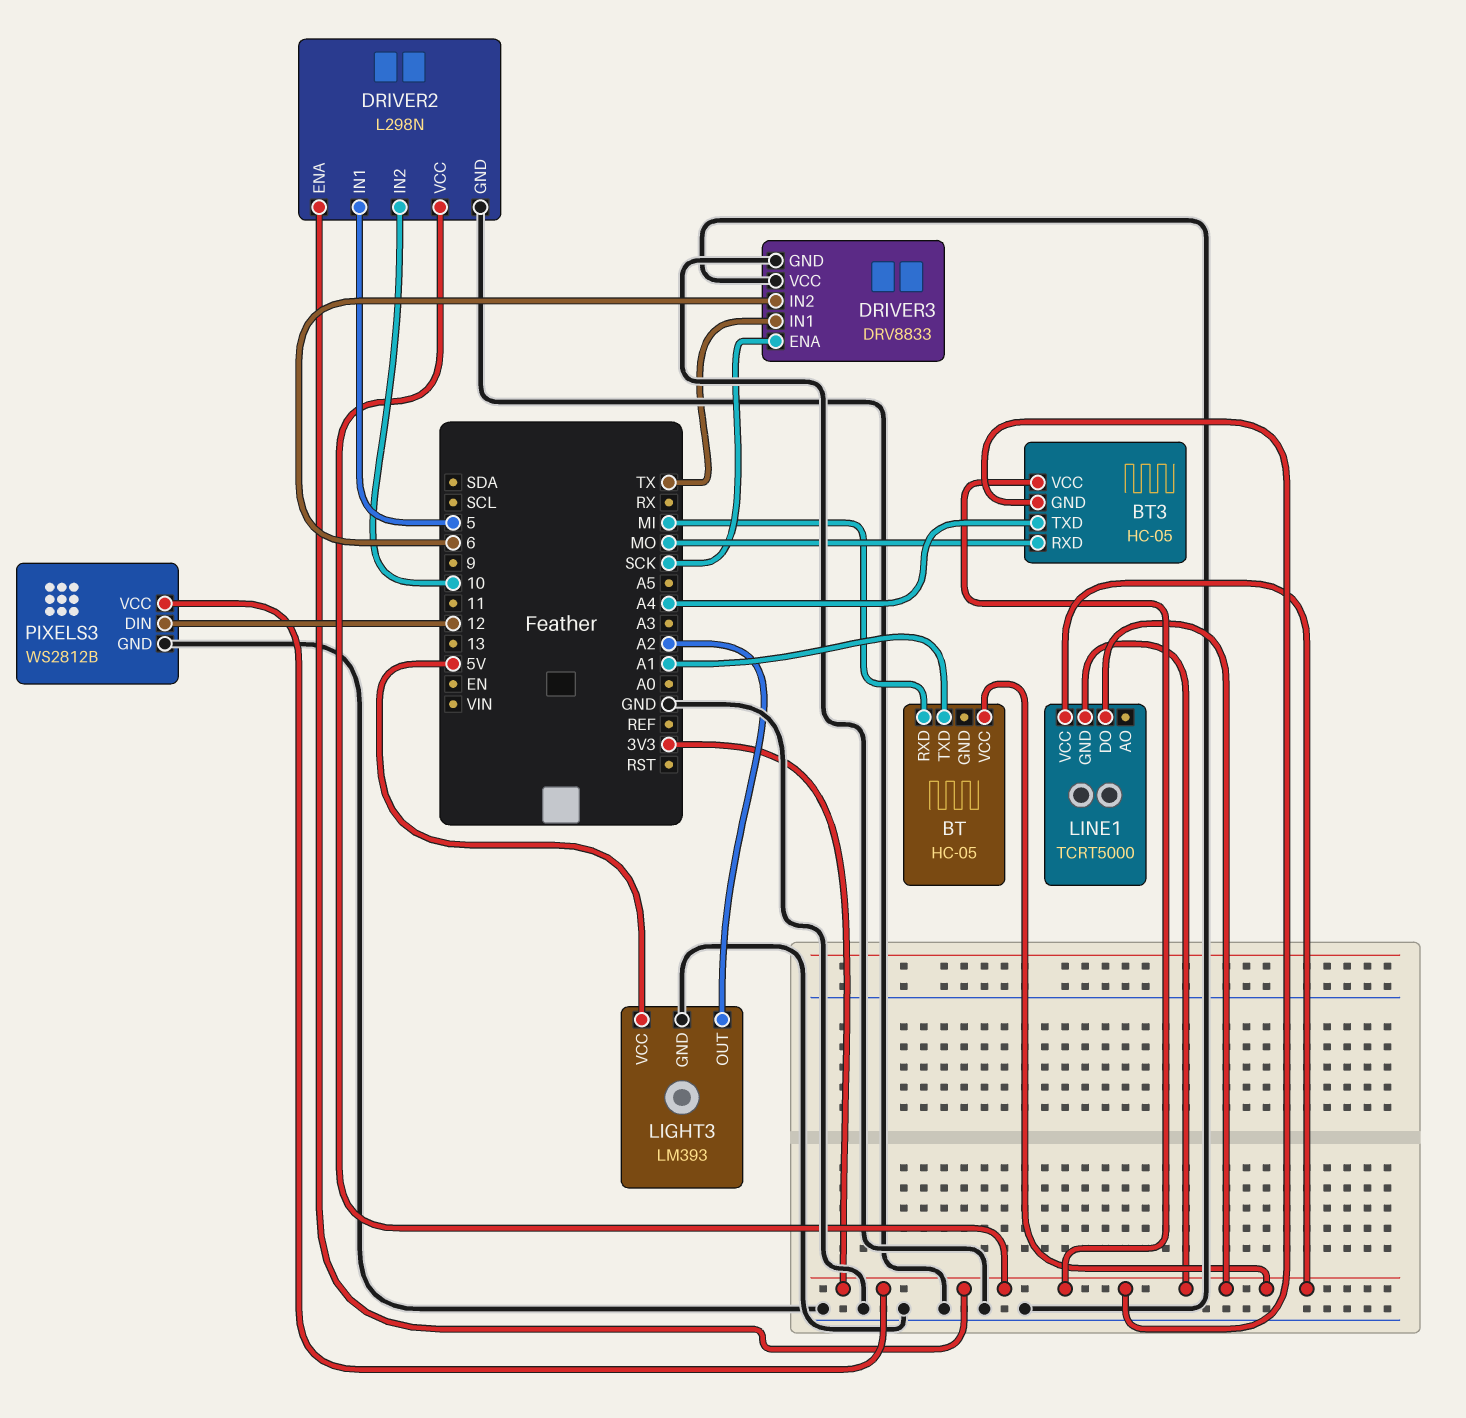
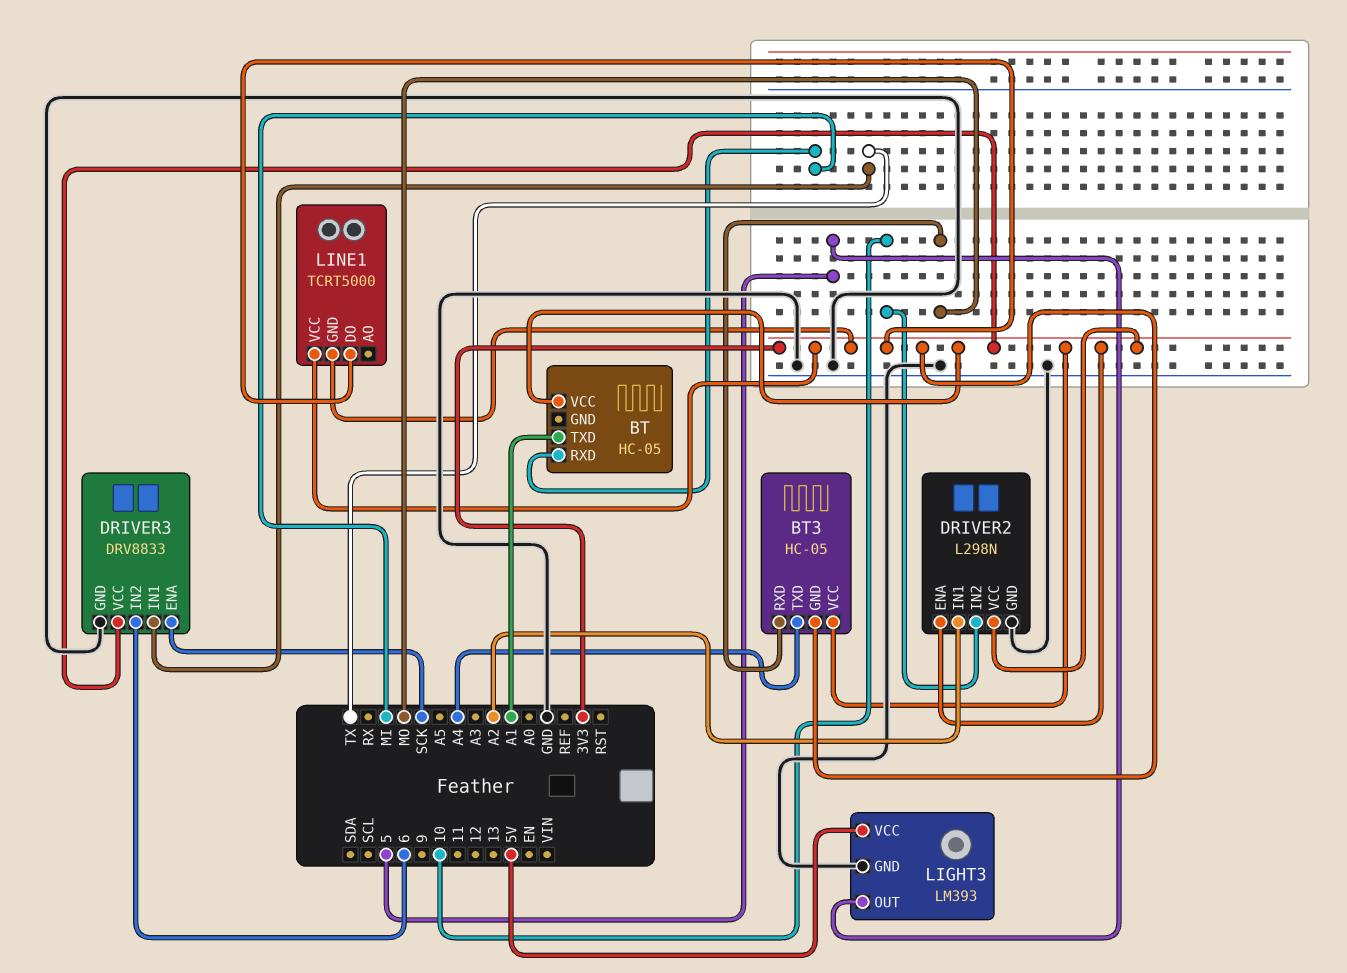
DRIVER2 pin IN1: 5 -> A2
DRIVER3 pin VCC: GND -> 3V3
LIGHT3 pin OUT: A2 -> 5
PIXELS3: WS2812B -> none
PIXELS3 pin DIN: 12 -> none
PIXELS3 pin GND: GND -> none
PIXELS3 pin VCC: 3V3 -> none

